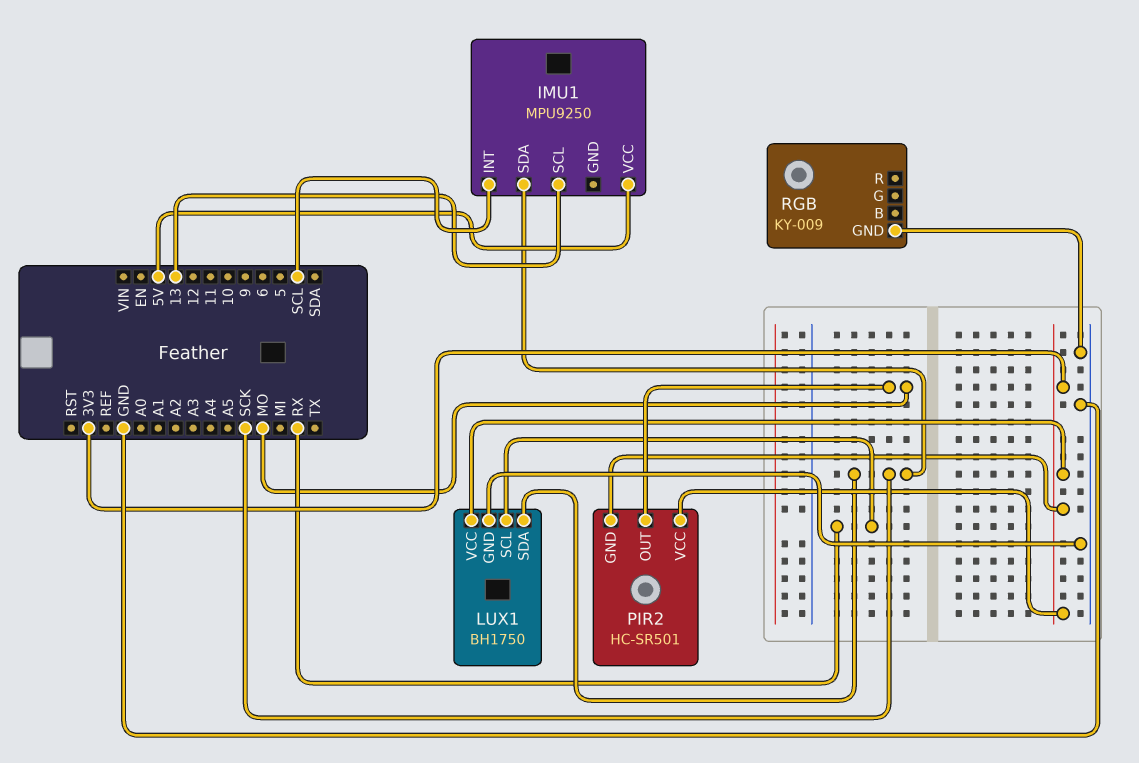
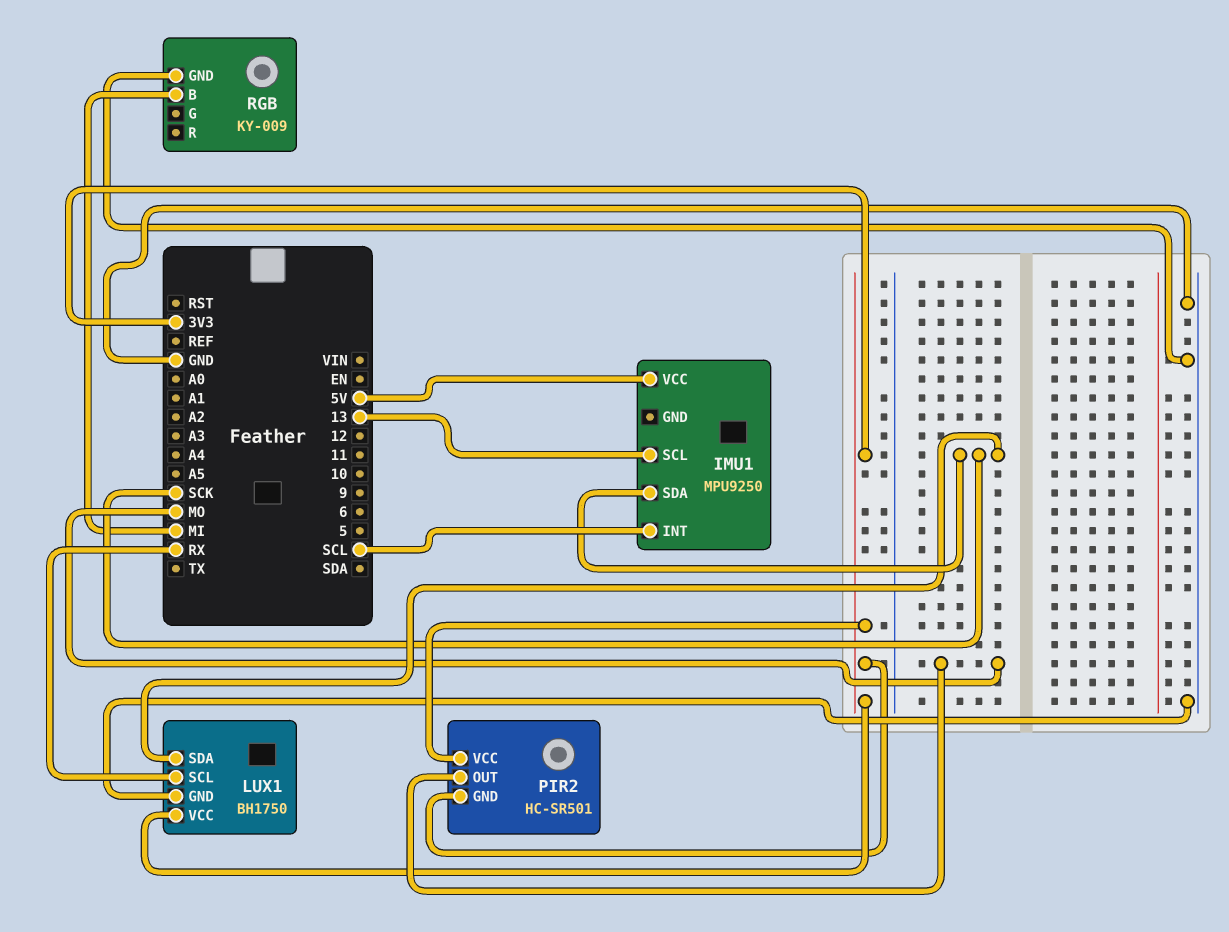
RGB pin B: none -> MI

